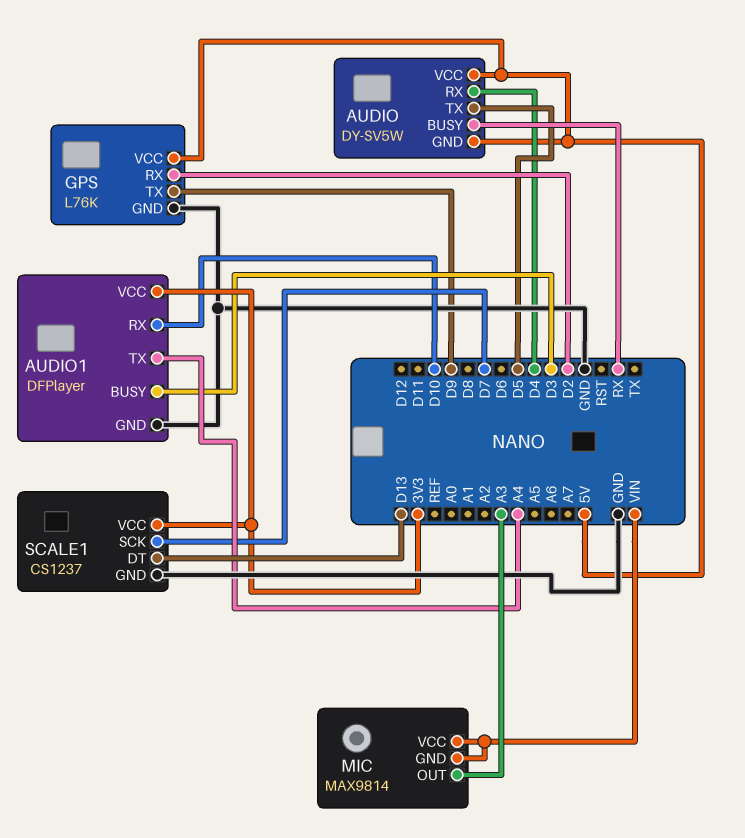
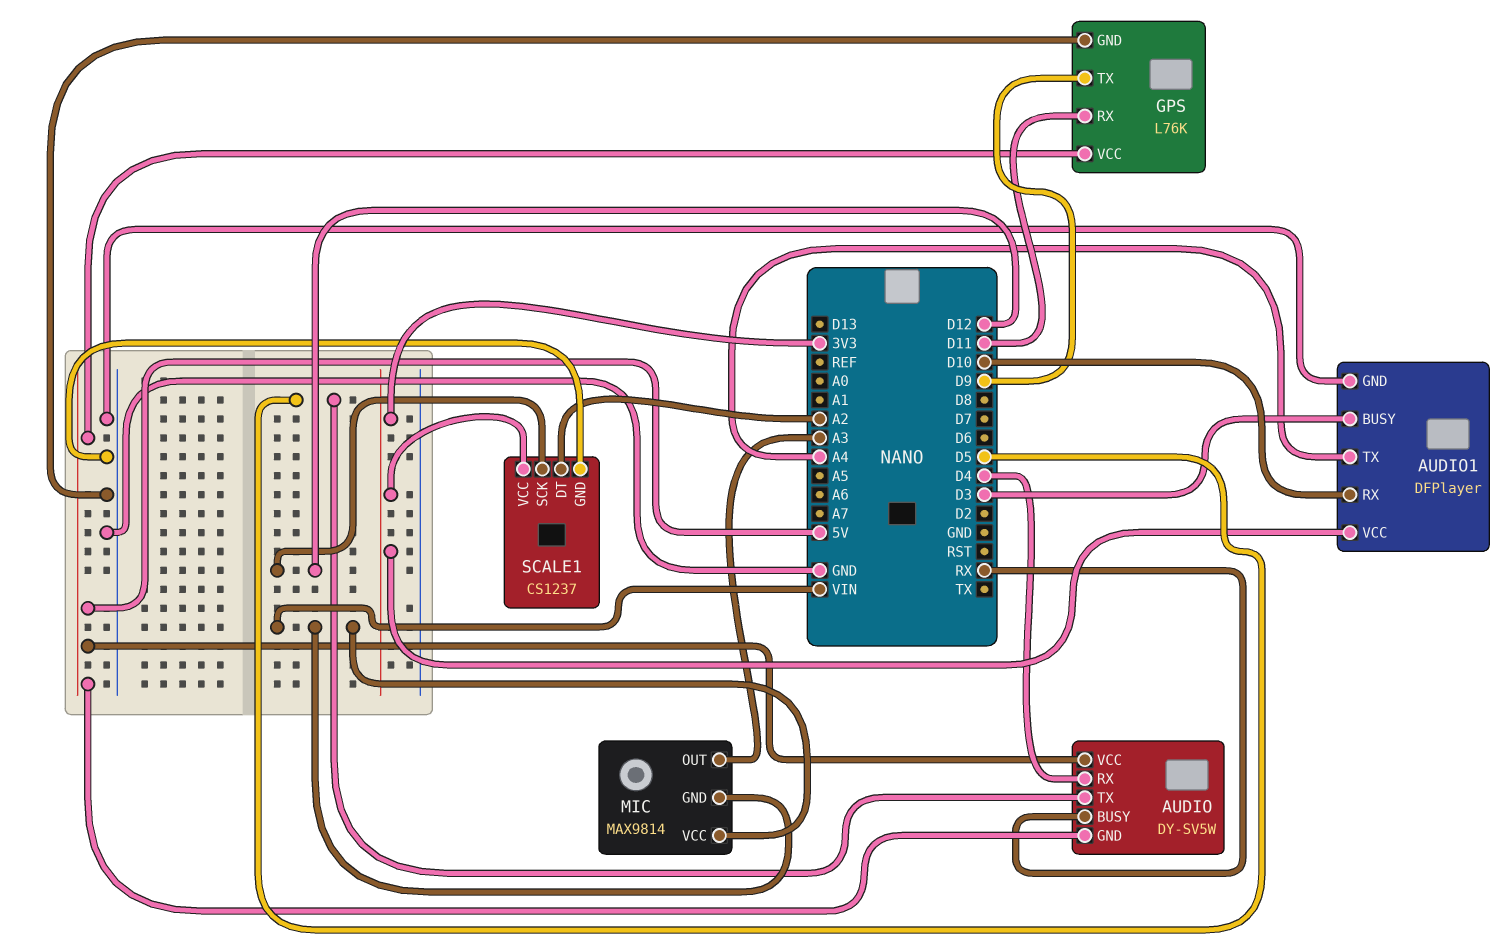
GPS pin RX: D2 -> D11
SCALE1 pin DT: D13 -> A2
SCALE1 pin SCK: D7 -> D12

